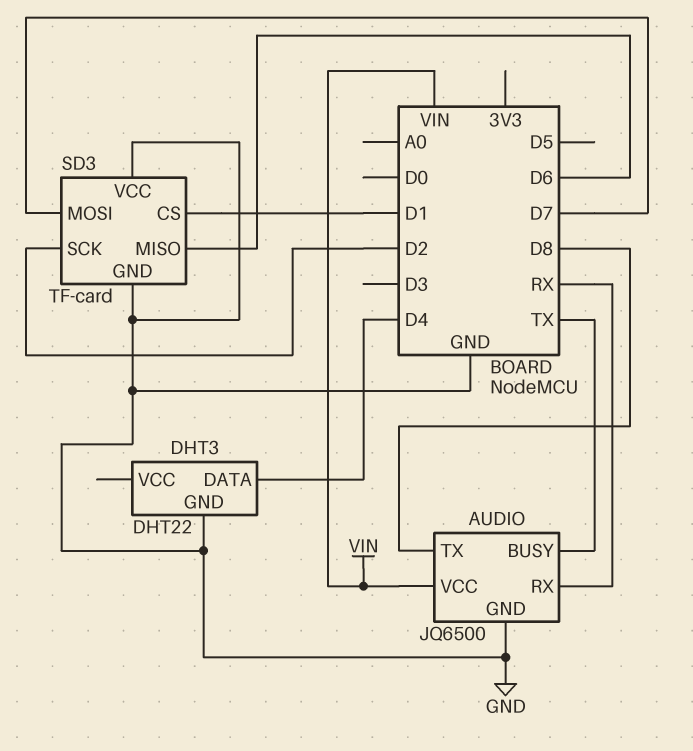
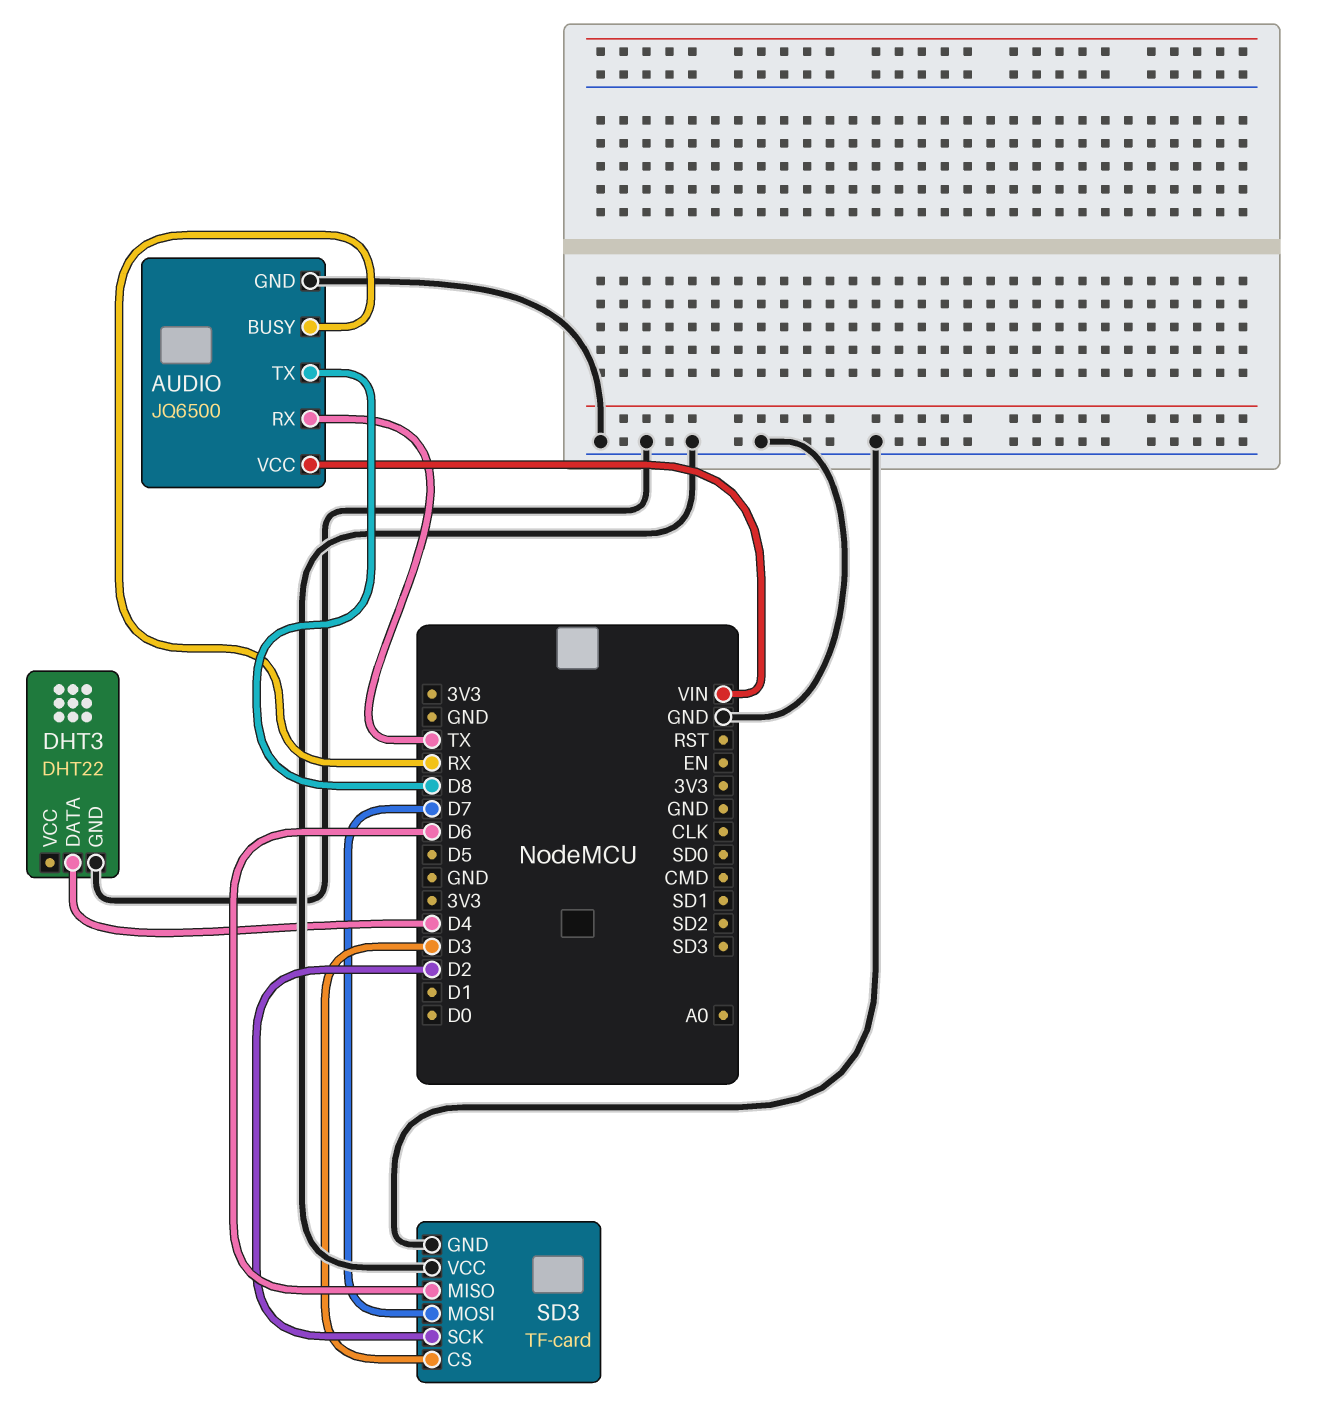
AUDIO pin BUSY: TX -> RX
AUDIO pin RX: RX -> TX
SD3 pin CS: D1 -> D3

